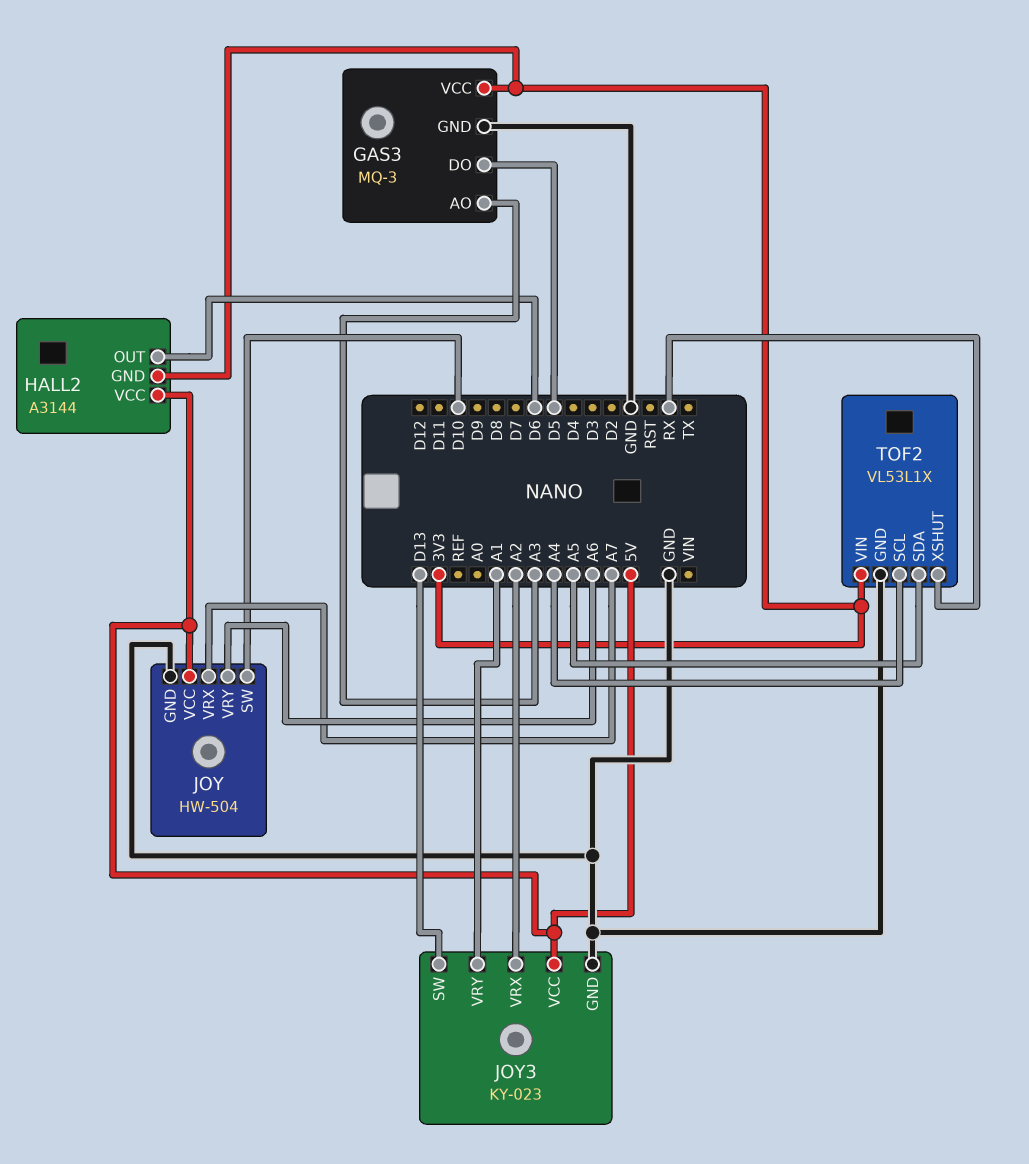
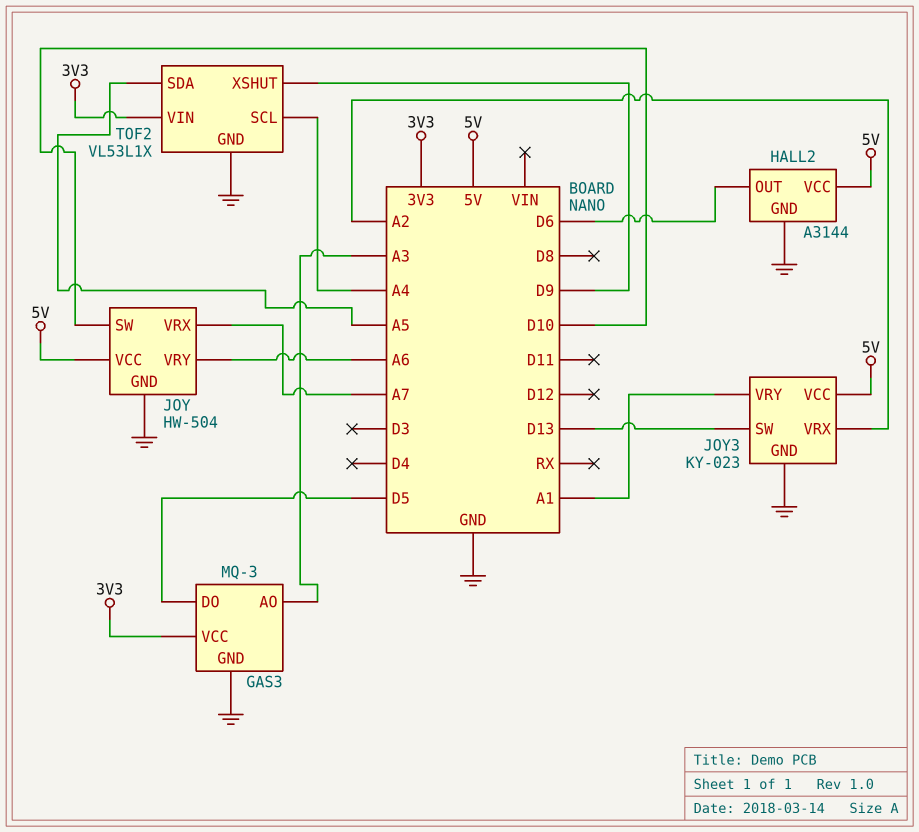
HALL2 pin GND: 3V3 -> GND
TOF2 pin XSHUT: RX -> D9

